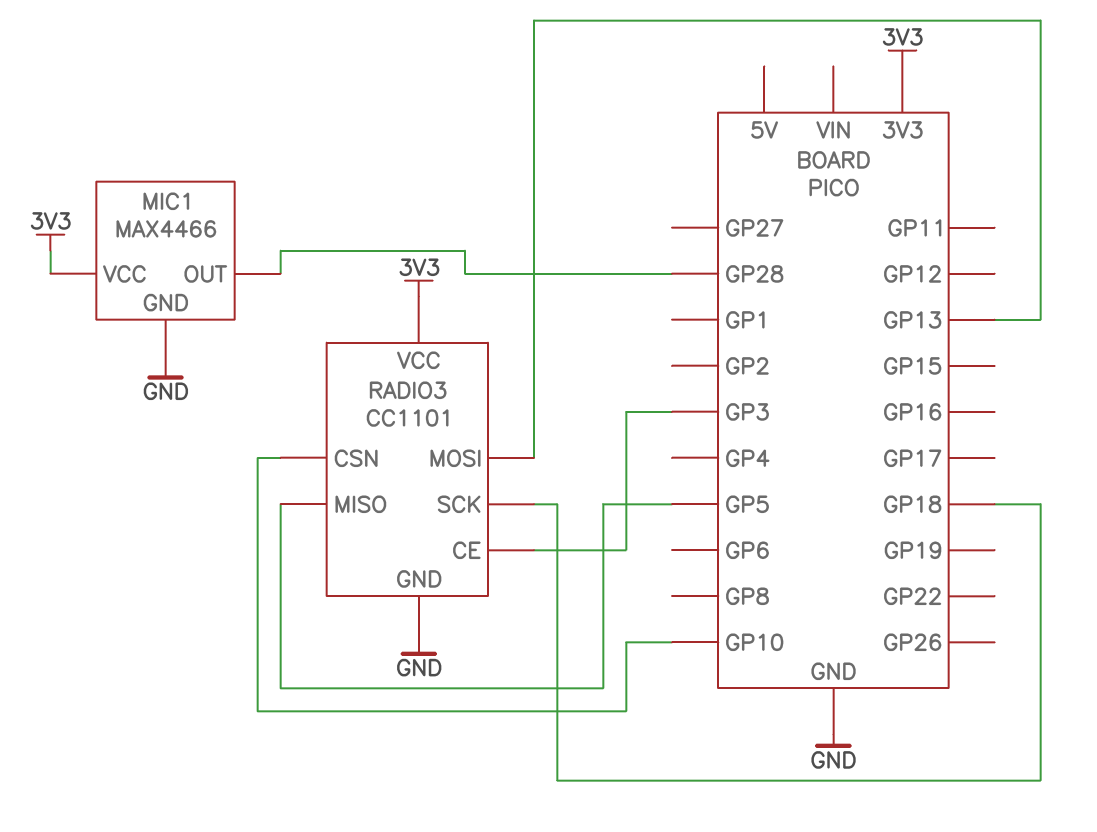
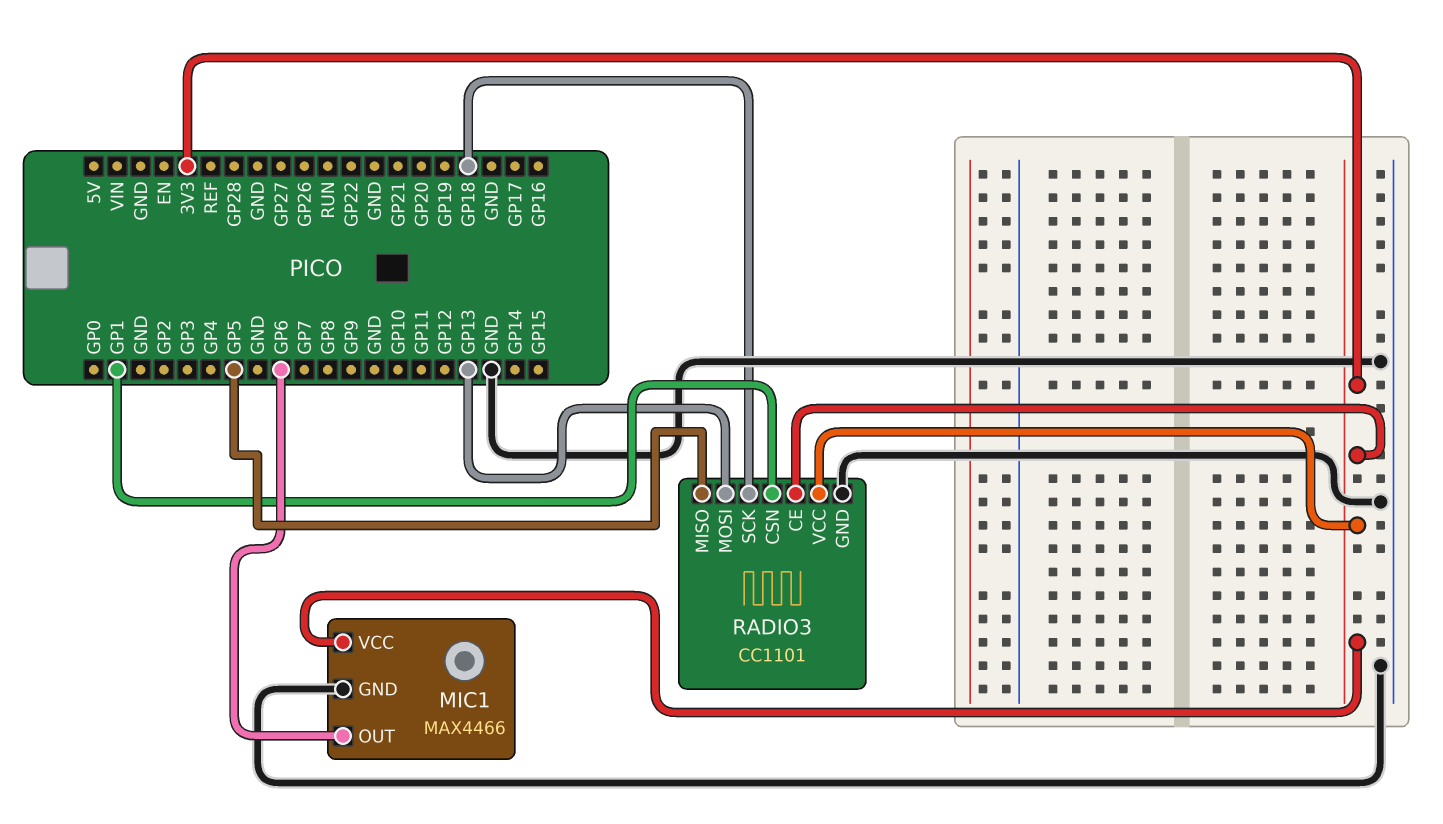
MIC1 pin OUT: GP28 -> GP6
RADIO3 pin CE: GP3 -> 3V3
RADIO3 pin CSN: GP10 -> GP1

